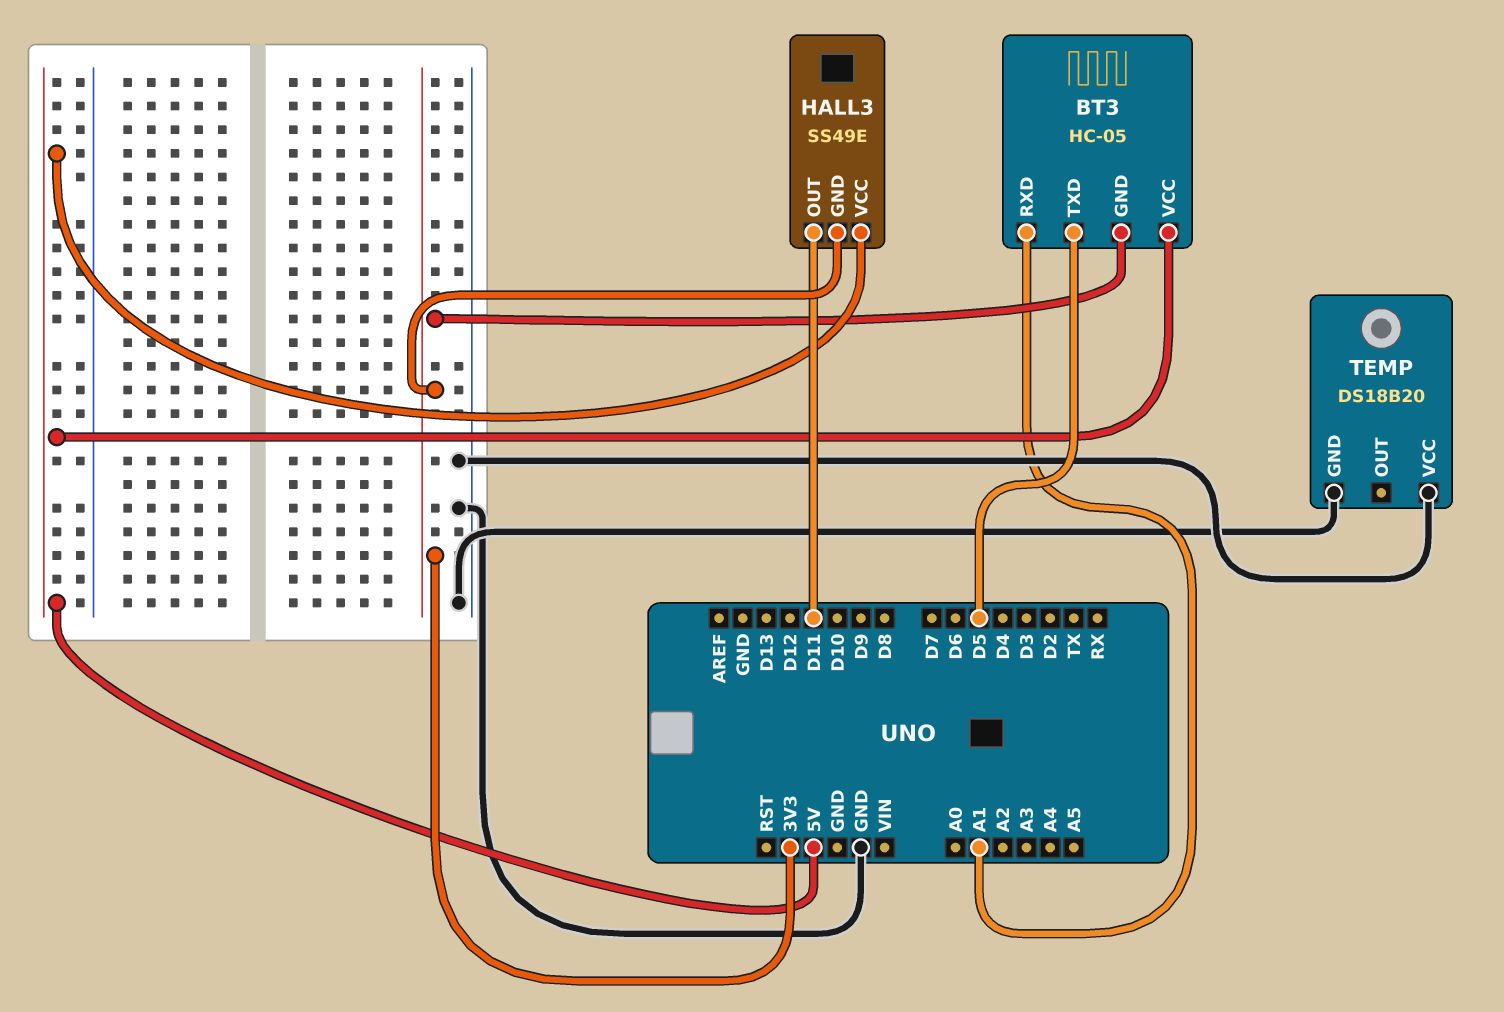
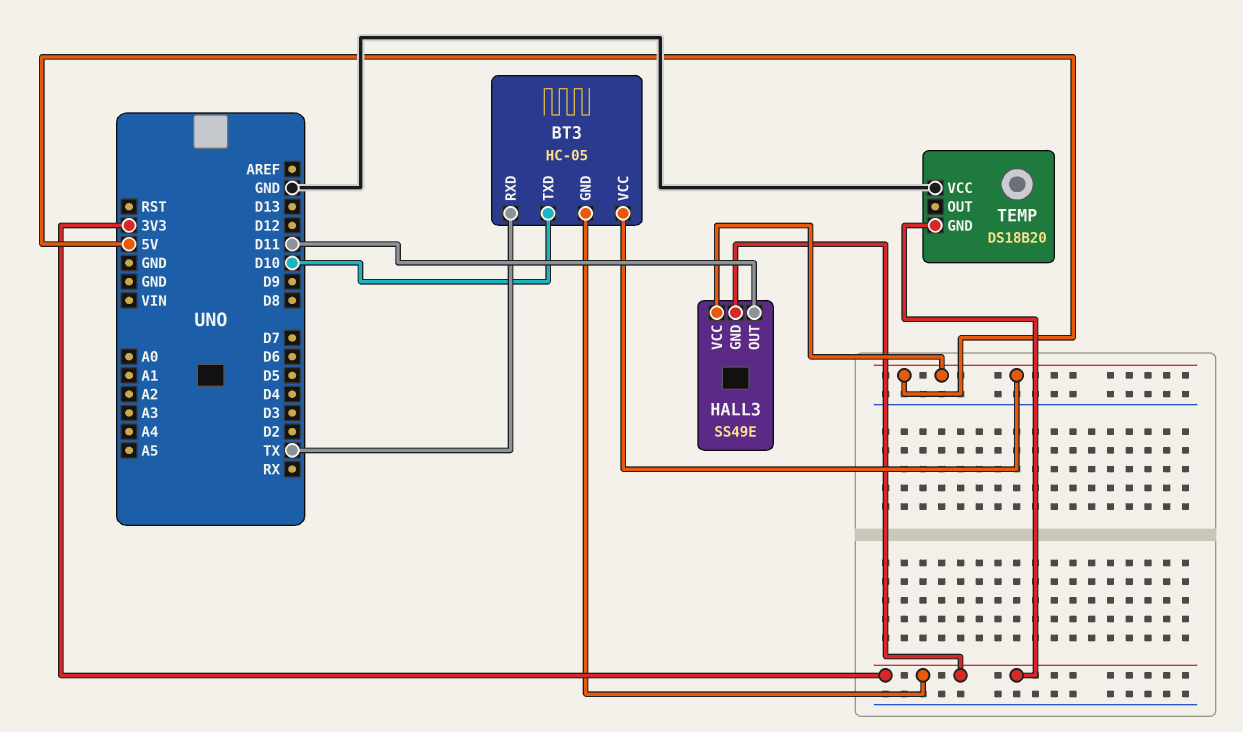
BT3 pin RXD: A1 -> TX
BT3 pin TXD: D5 -> D10
TEMP pin GND: GND -> 3V3

